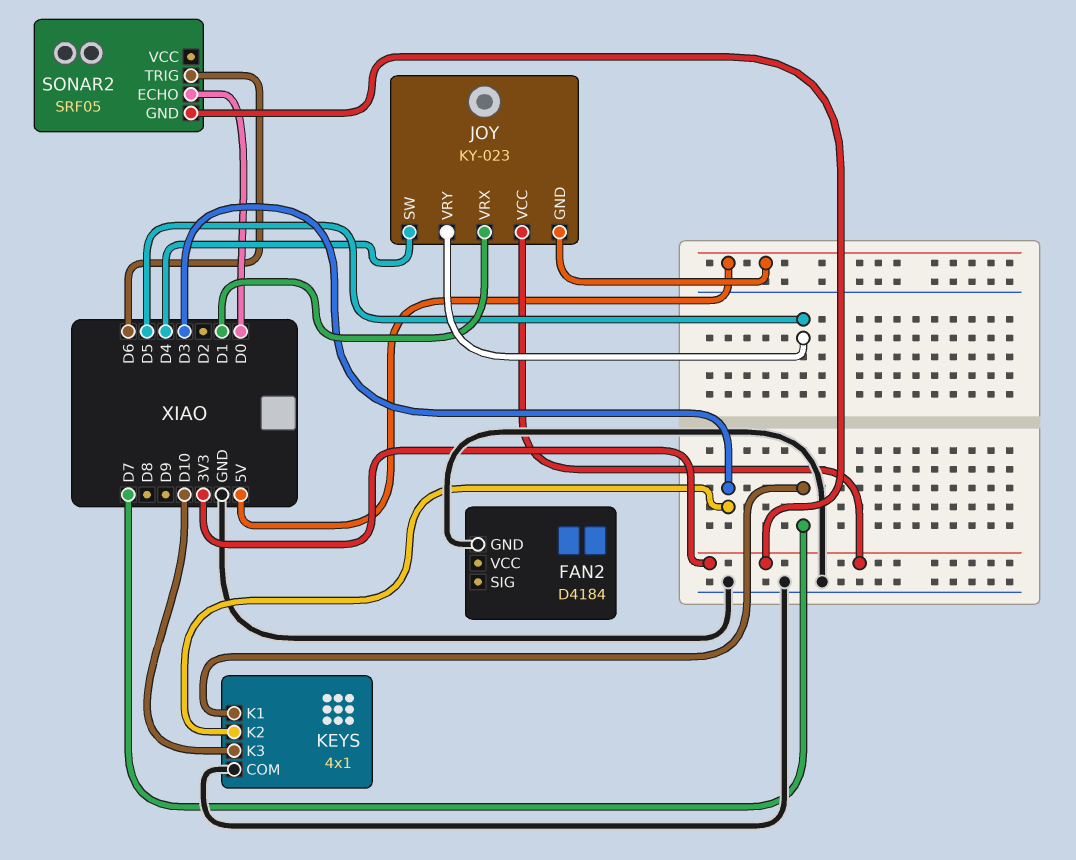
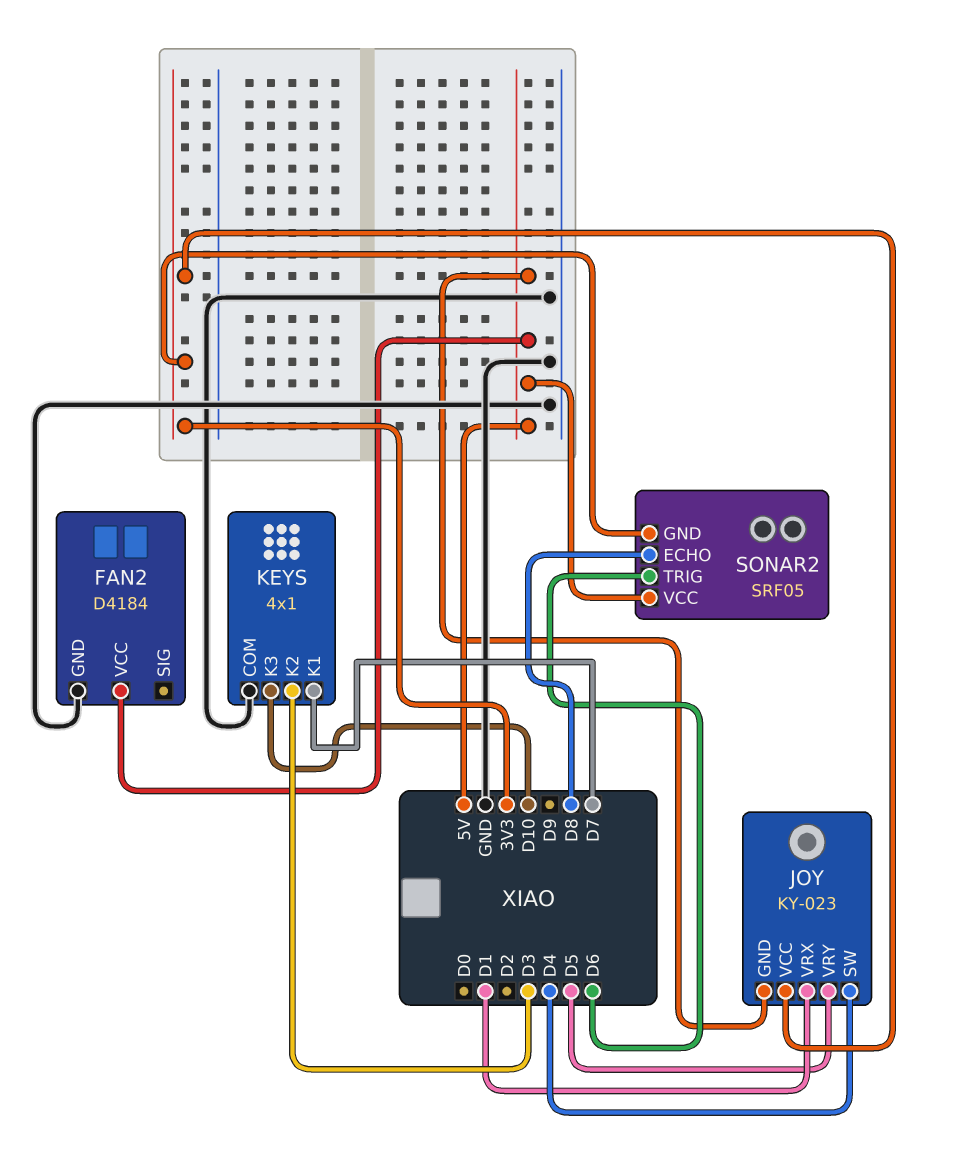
FAN2 pin VCC: none -> 5V
SONAR2 pin ECHO: D0 -> D8
SONAR2 pin VCC: none -> 5V

